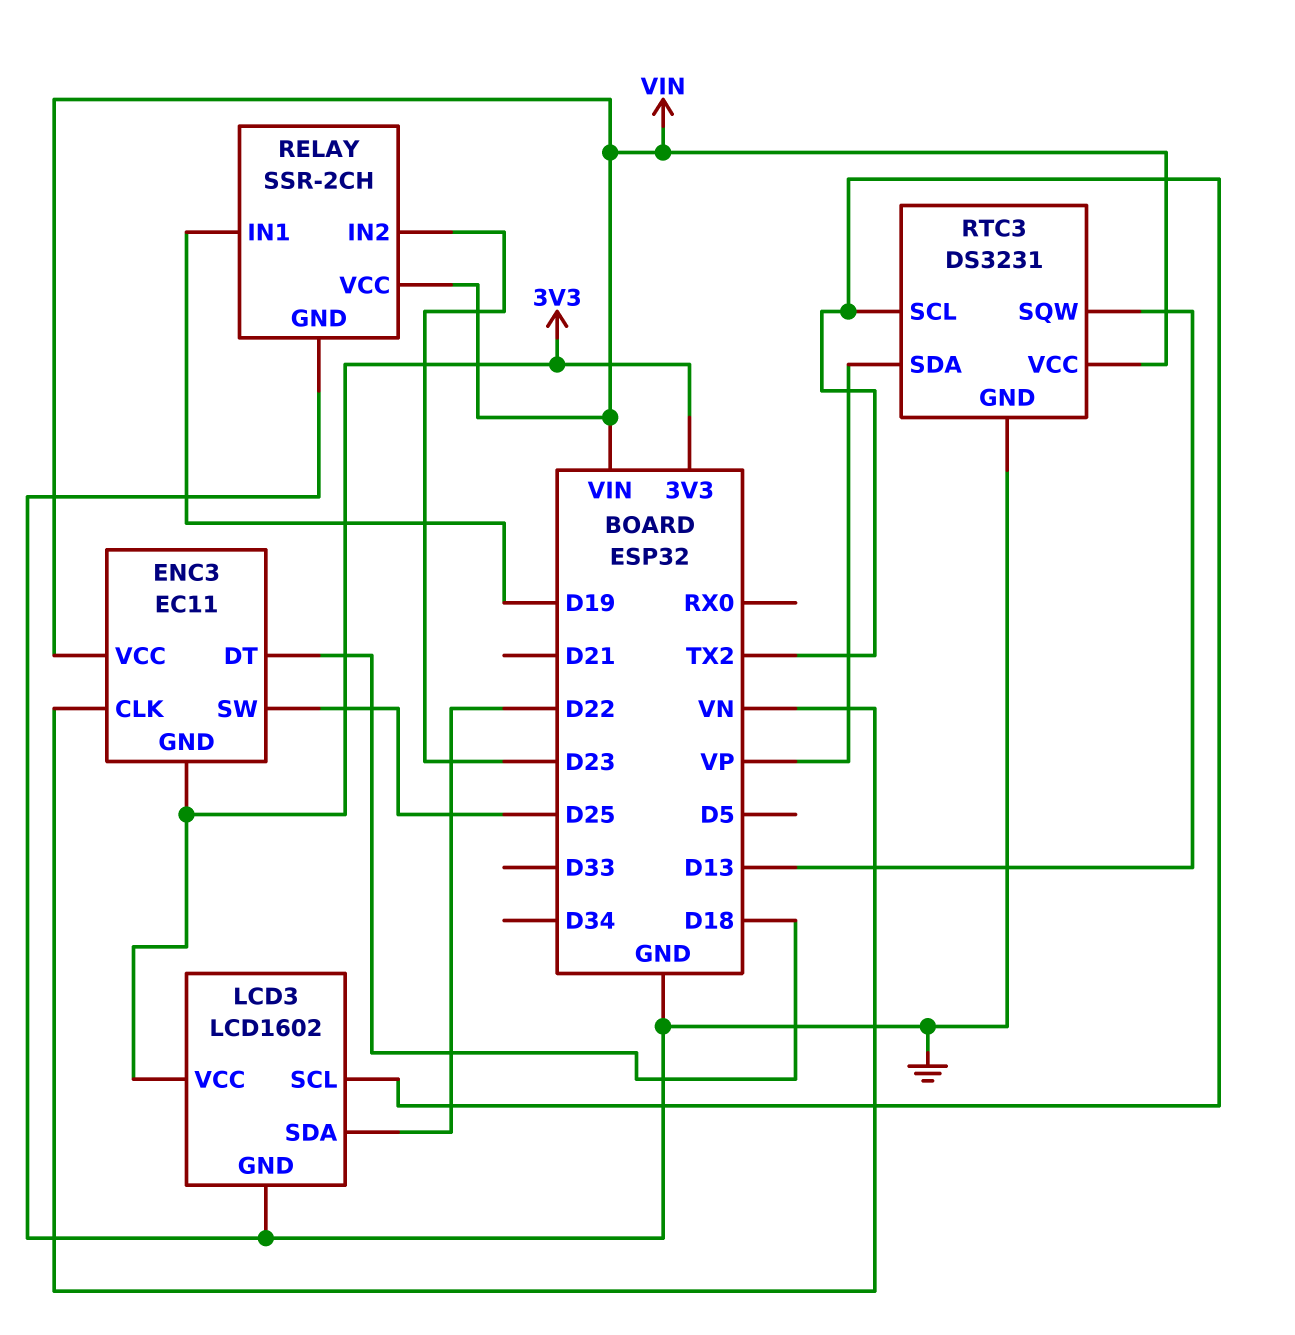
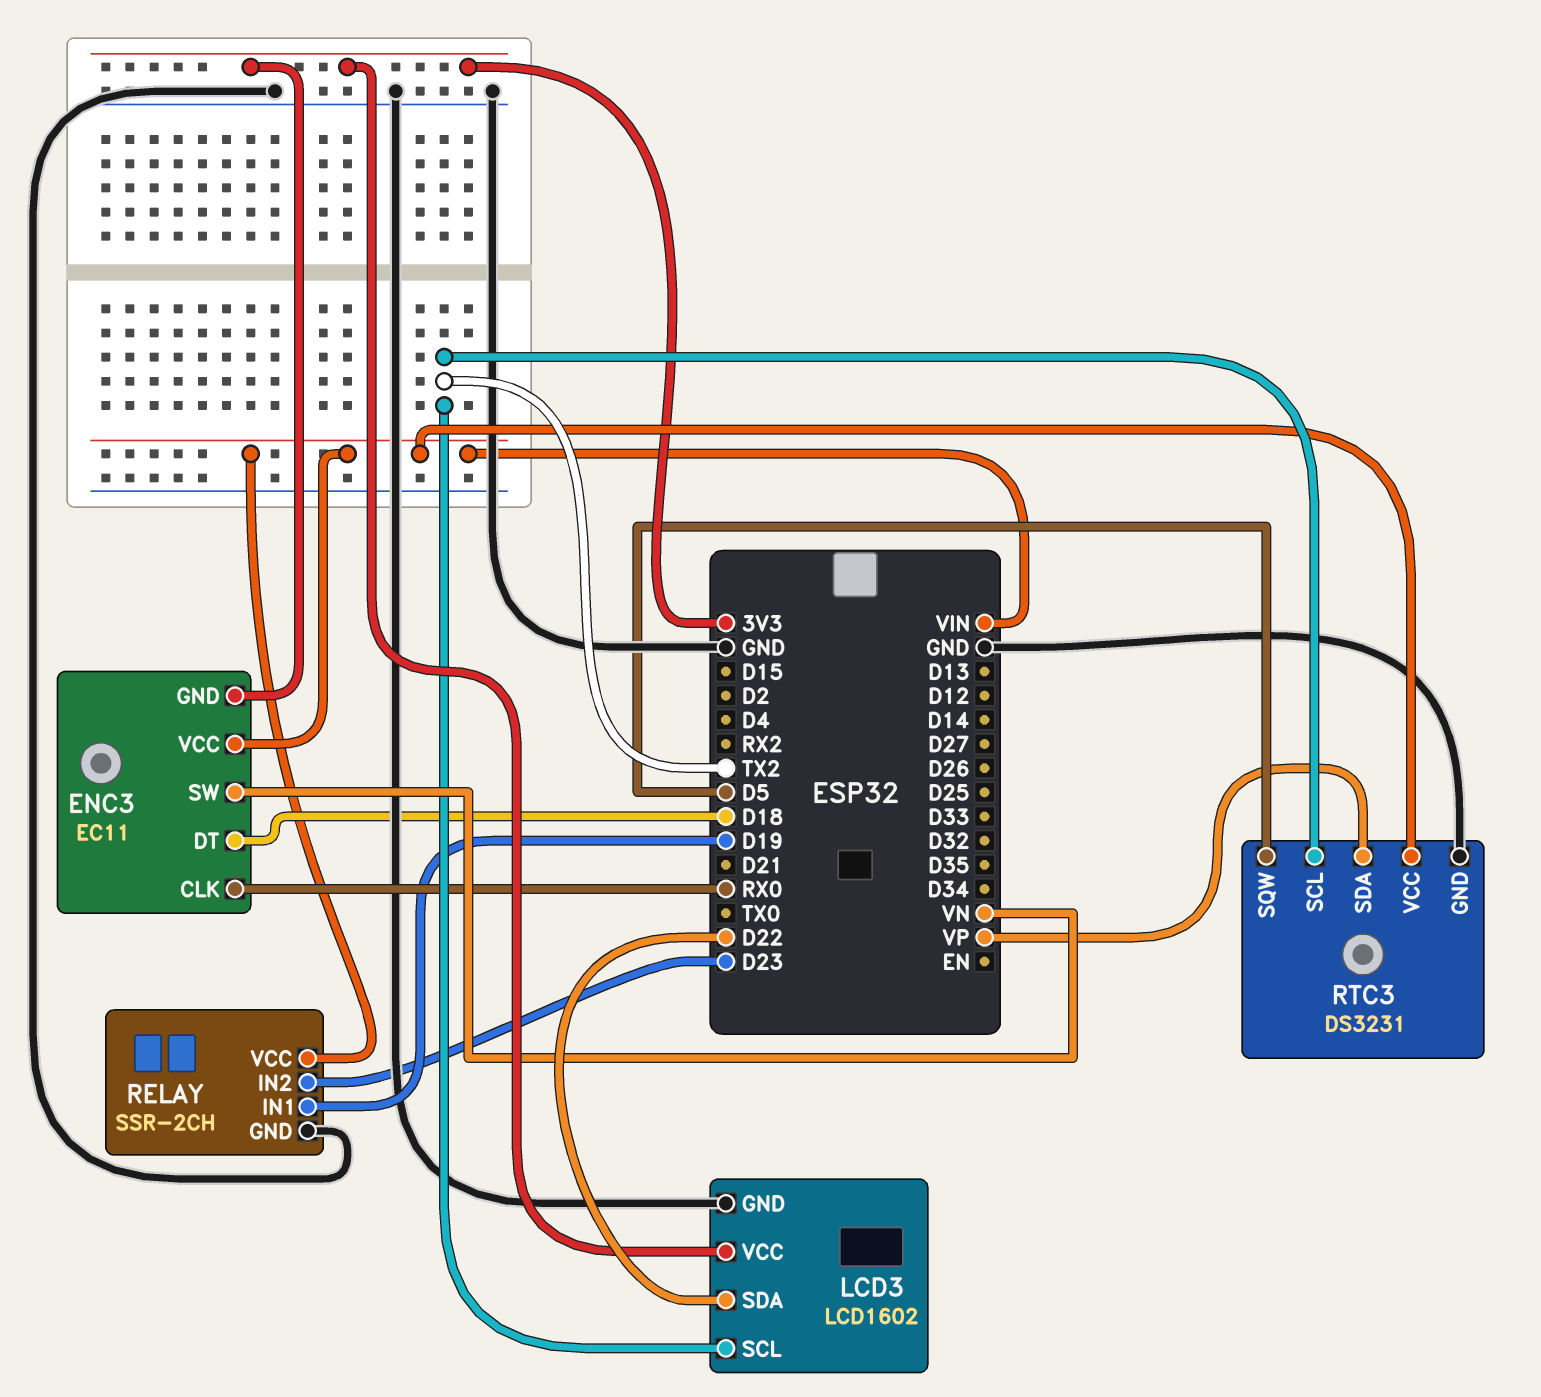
ENC3 pin CLK: VN -> RX0
ENC3 pin SW: D25 -> VN
RTC3 pin SQW: D13 -> D5

